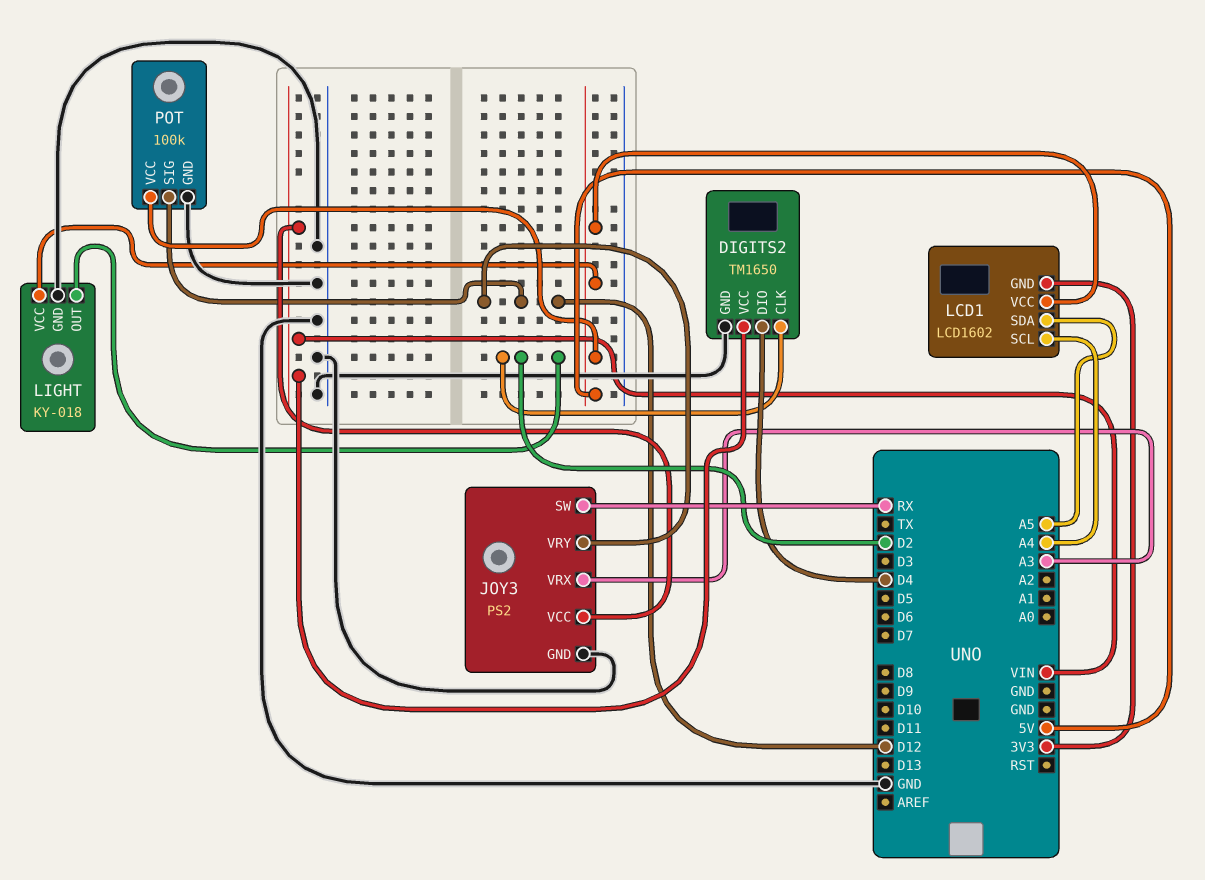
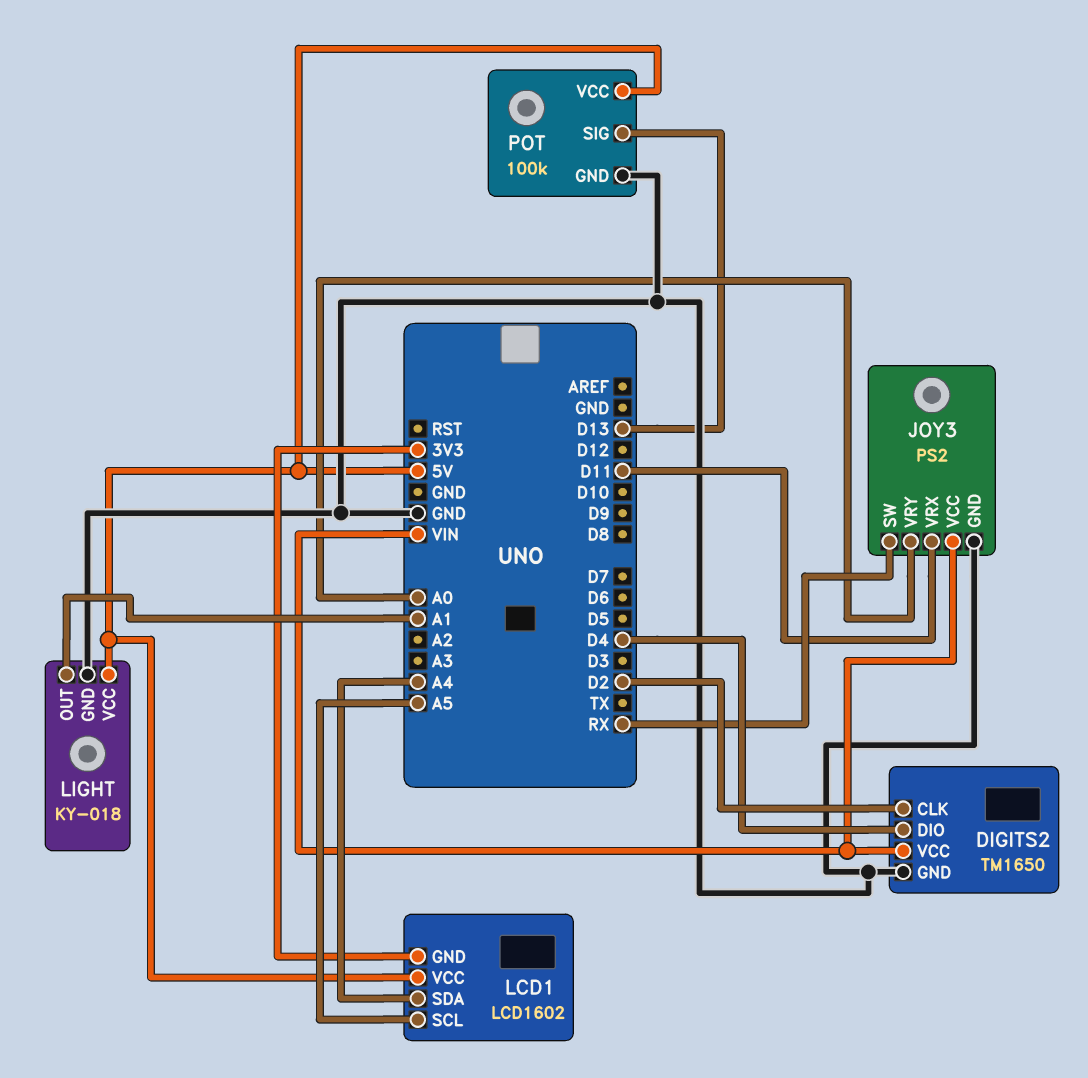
JOY3 pin VRX: A3 -> D11
JOY3 pin VRY: D12 -> A0
LCD1 pin SCL: A4 -> A5
LCD1 pin SDA: A5 -> A4
LIGHT pin OUT: D2 -> A1
POT pin SIG: D12 -> D13

